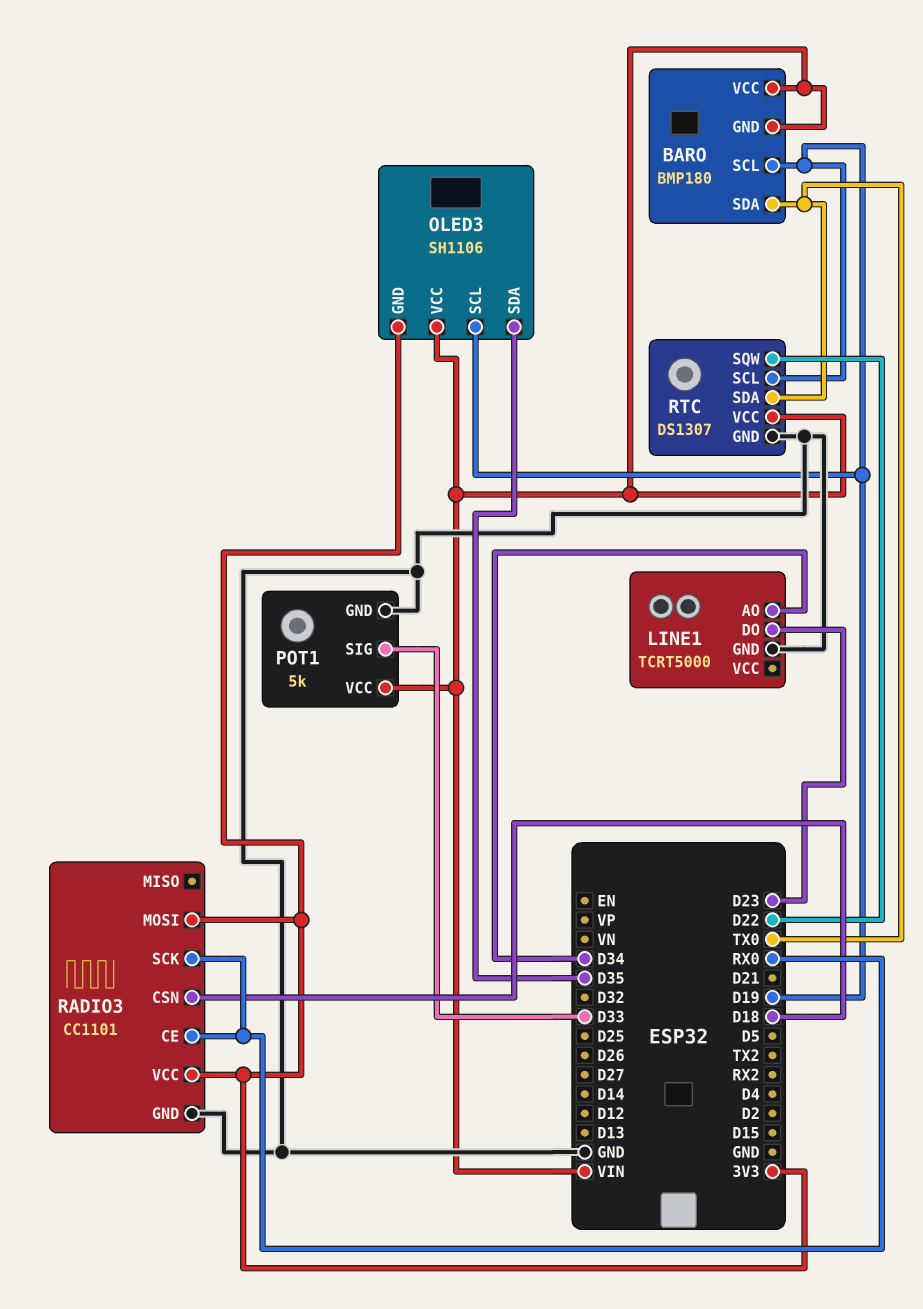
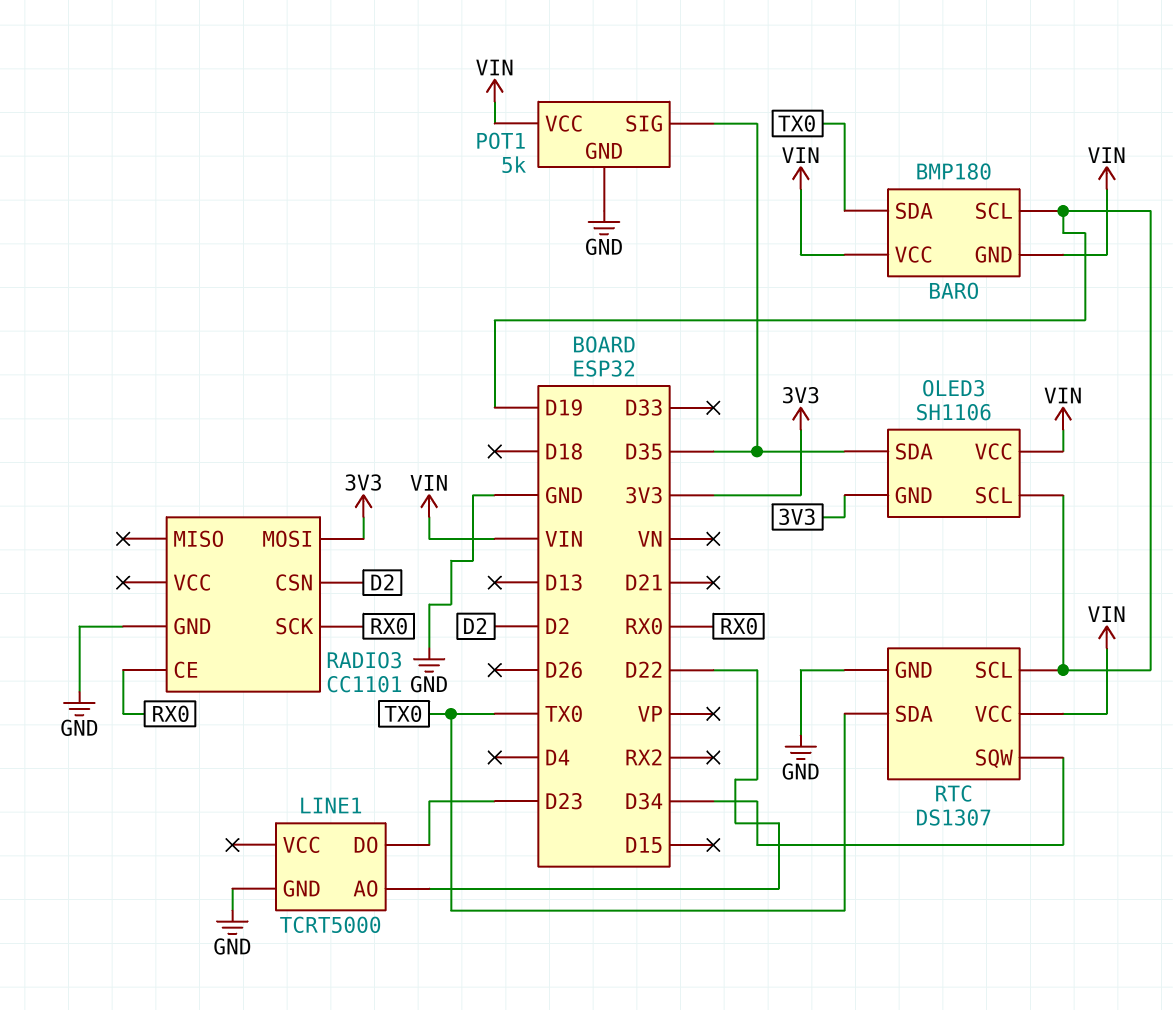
LINE1 pin AO: D34 -> D22
POT1 pin SIG: D33 -> D35
RADIO3 pin CSN: D18 -> D2
RADIO3 pin VCC: 3V3 -> none
RTC pin SQW: D22 -> D34

